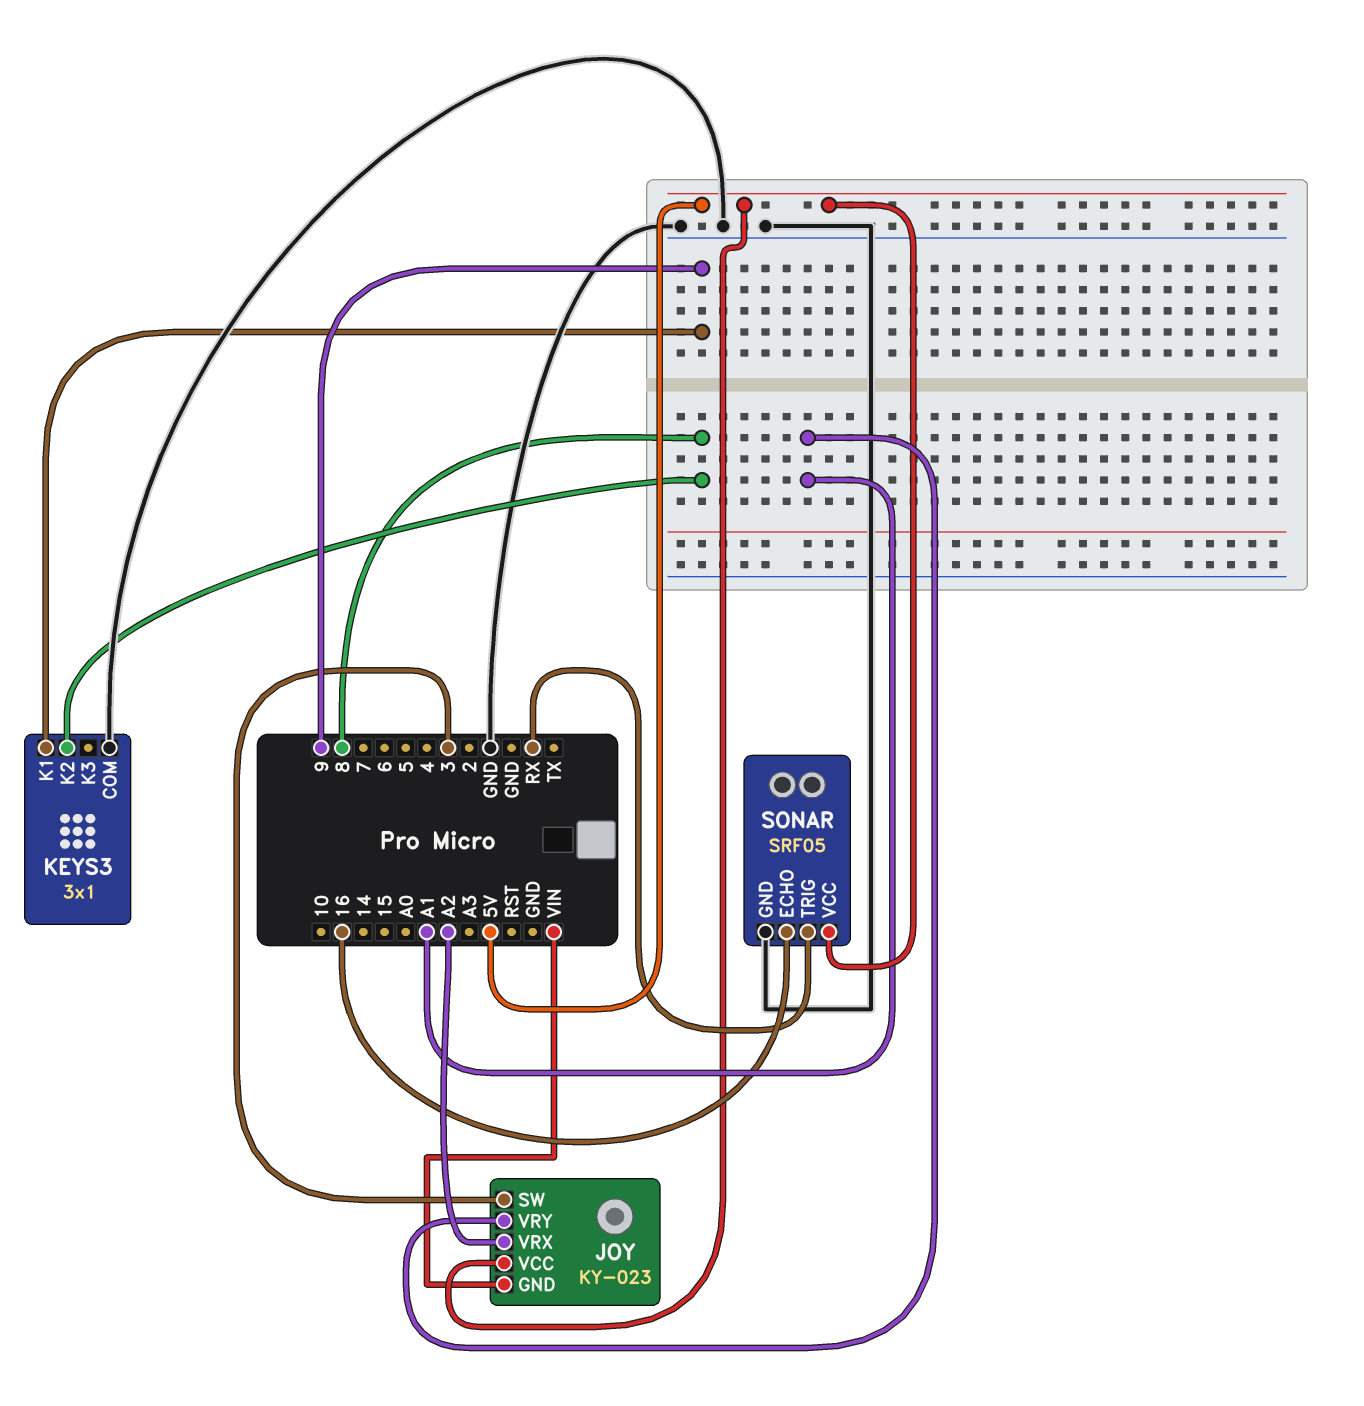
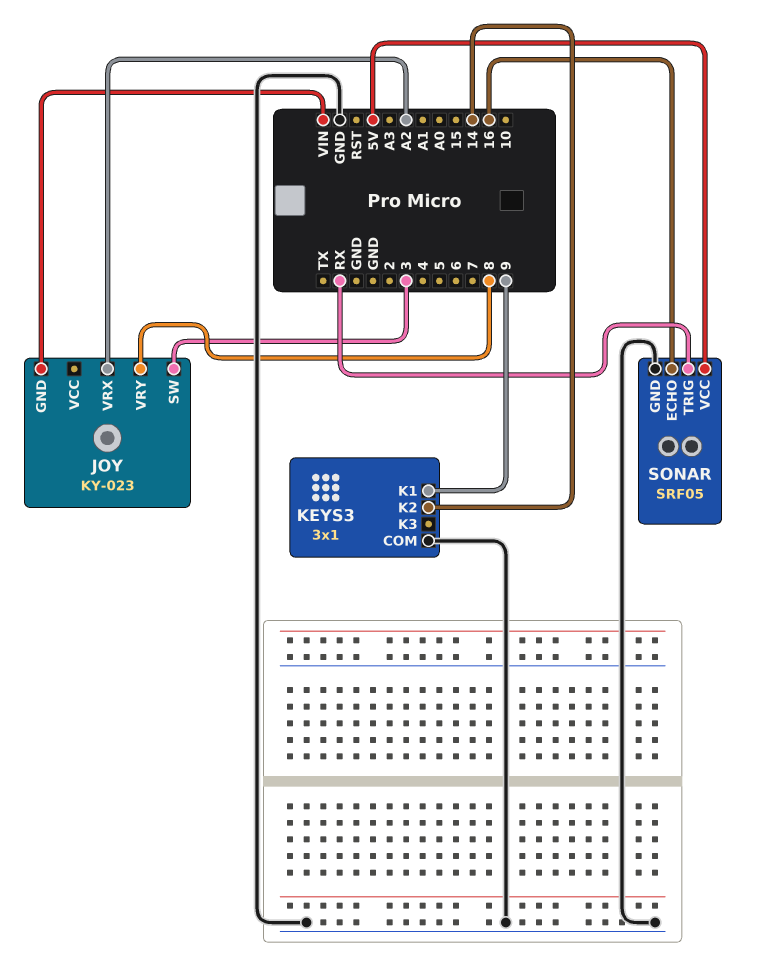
JOY pin VCC: 5V -> none
JOY pin VRY: A1 -> 8
KEYS3 pin K2: 8 -> 14

